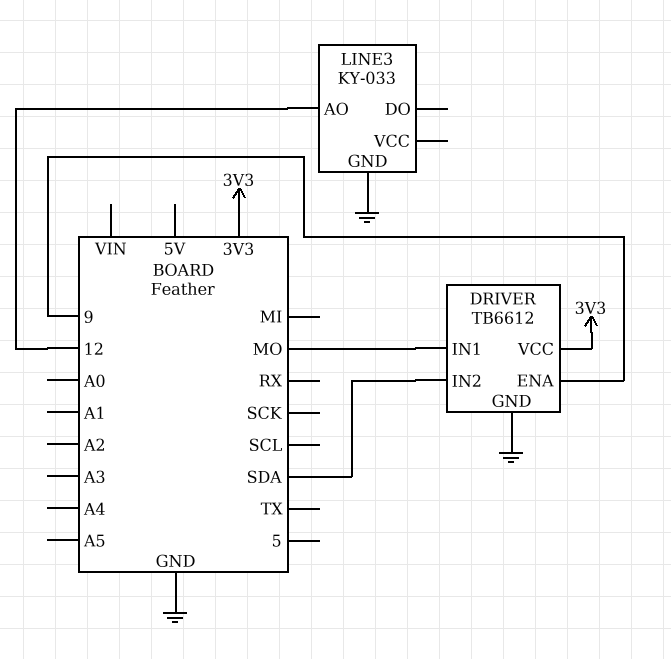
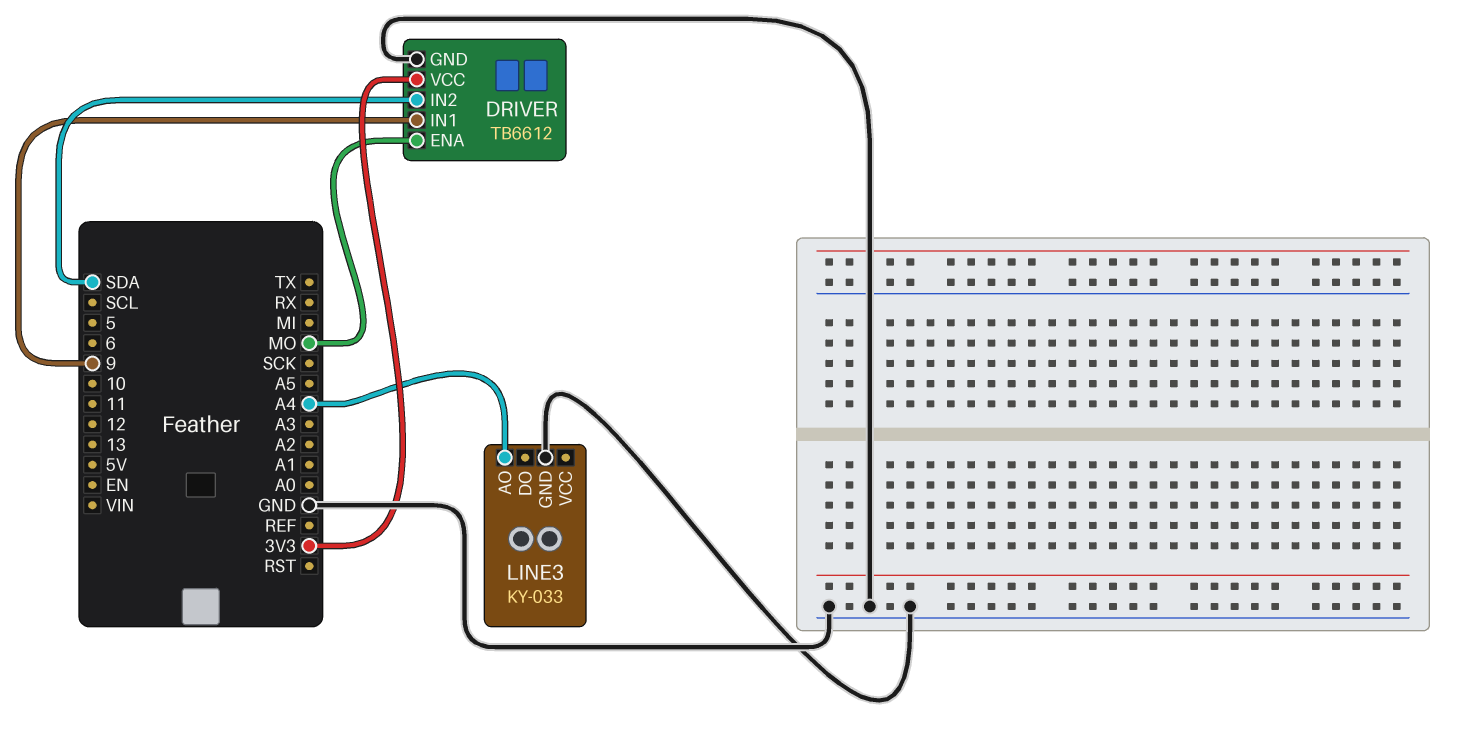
DRIVER pin ENA: 9 -> MO
DRIVER pin IN1: MO -> 9
LINE3 pin AO: 12 -> A4

